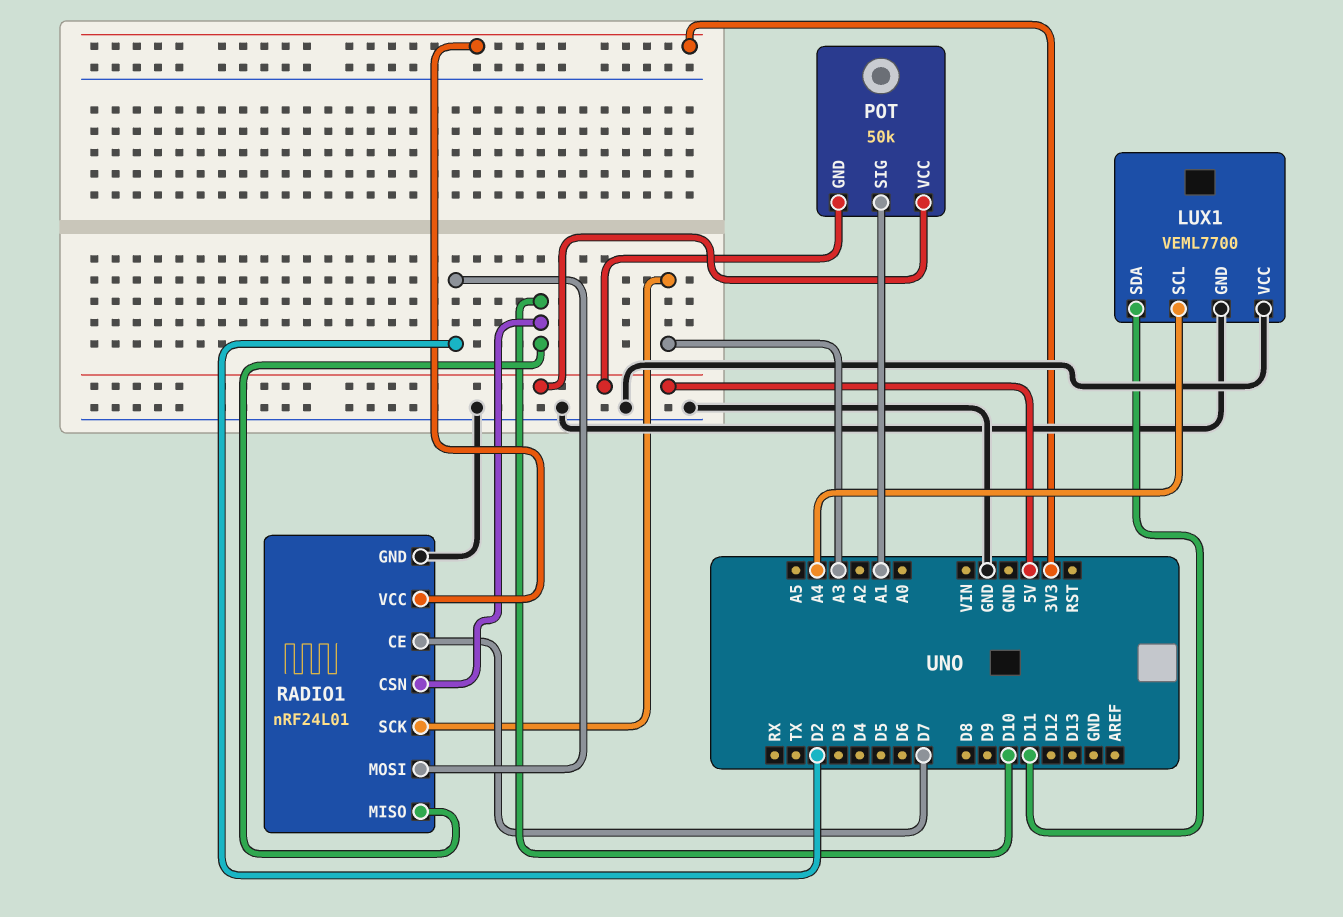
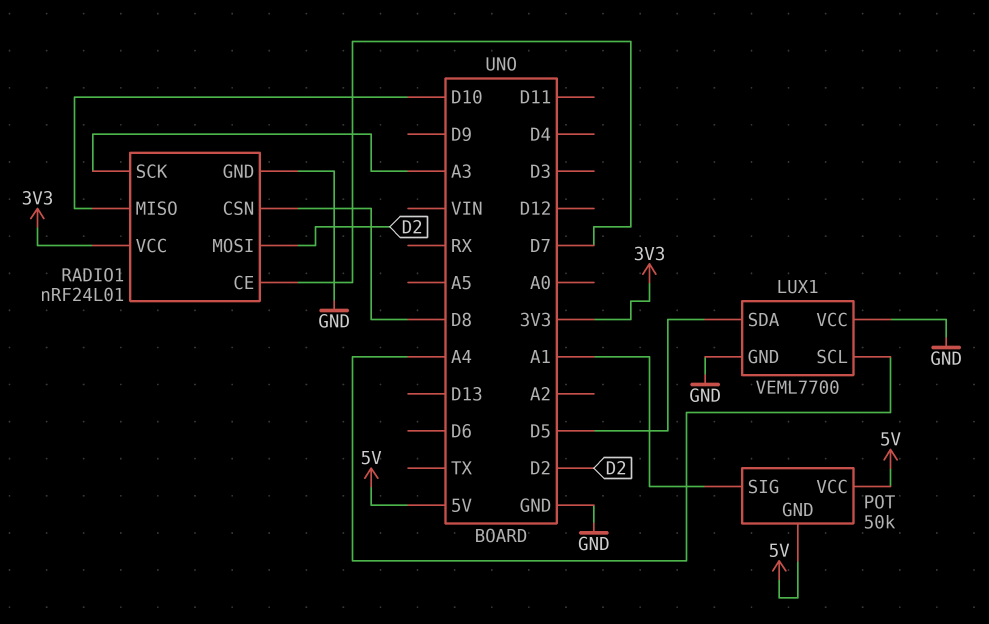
LUX1 pin SDA: D11 -> D5
RADIO1 pin CSN: D10 -> D8

